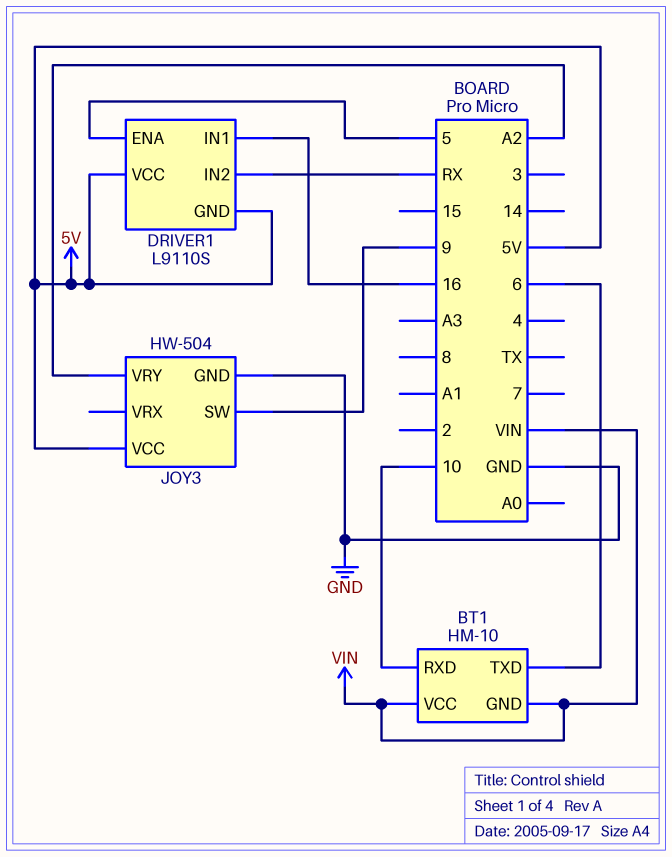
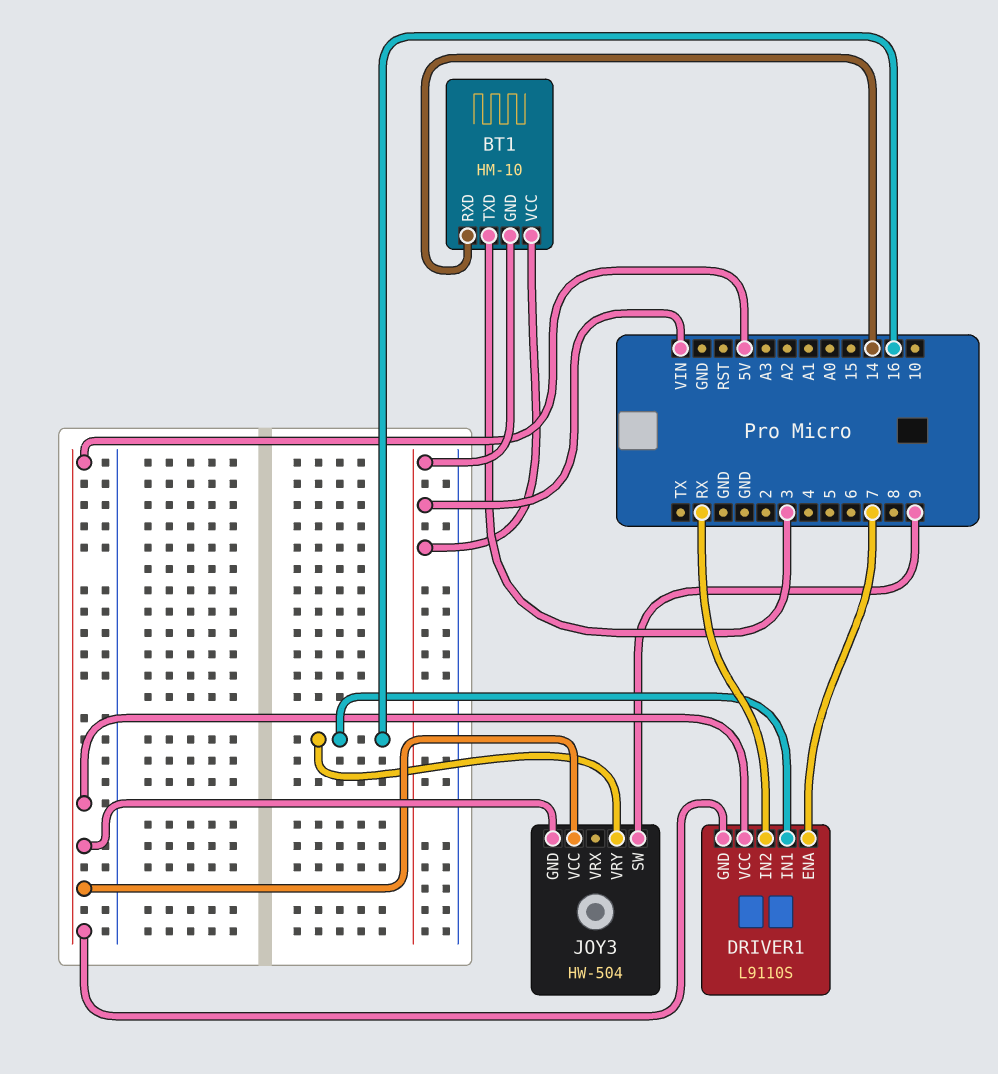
BT1 pin RXD: 10 -> 14
BT1 pin TXD: 6 -> 3
DRIVER1 pin ENA: 5 -> 7
JOY3 pin GND: GND -> 5V
JOY3 pin VRY: A2 -> 16

